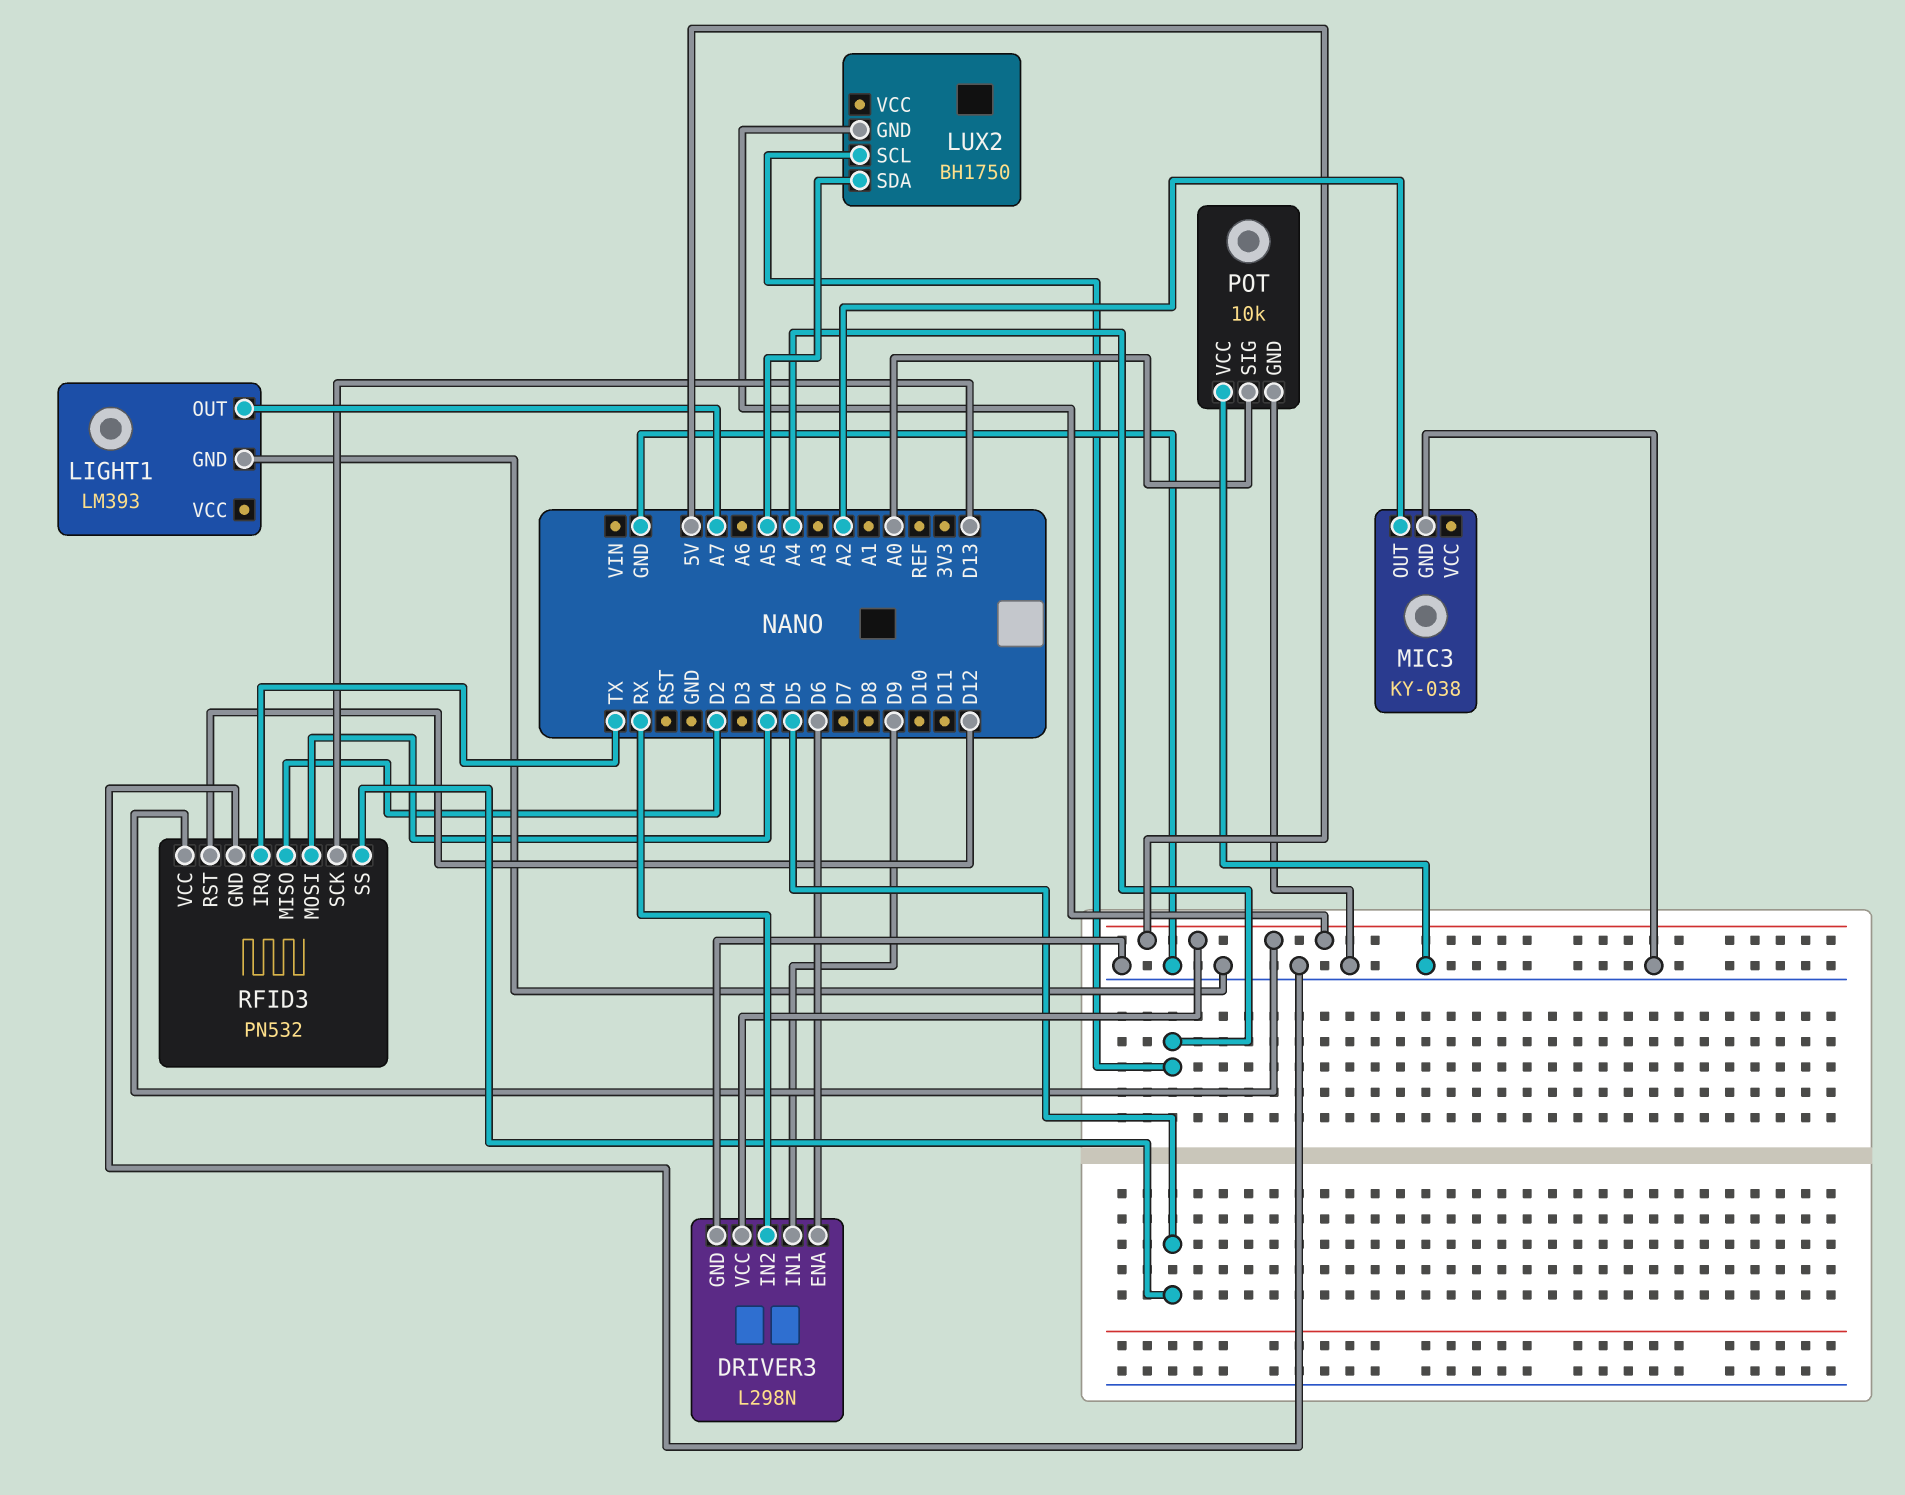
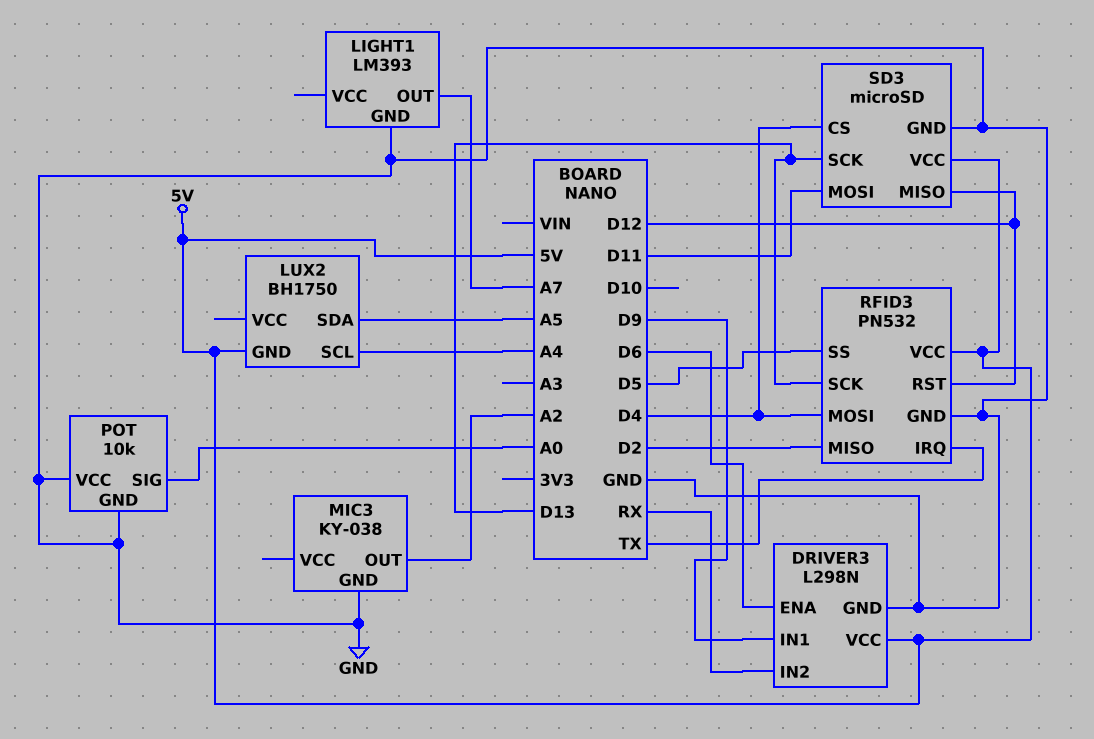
SD3: none -> microSD
SD3 pin CS: none -> D4
SD3 pin GND: none -> GND
SD3 pin MISO: none -> D12
SD3 pin MOSI: none -> D11
SD3 pin SCK: none -> D13
SD3 pin VCC: none -> 5V

